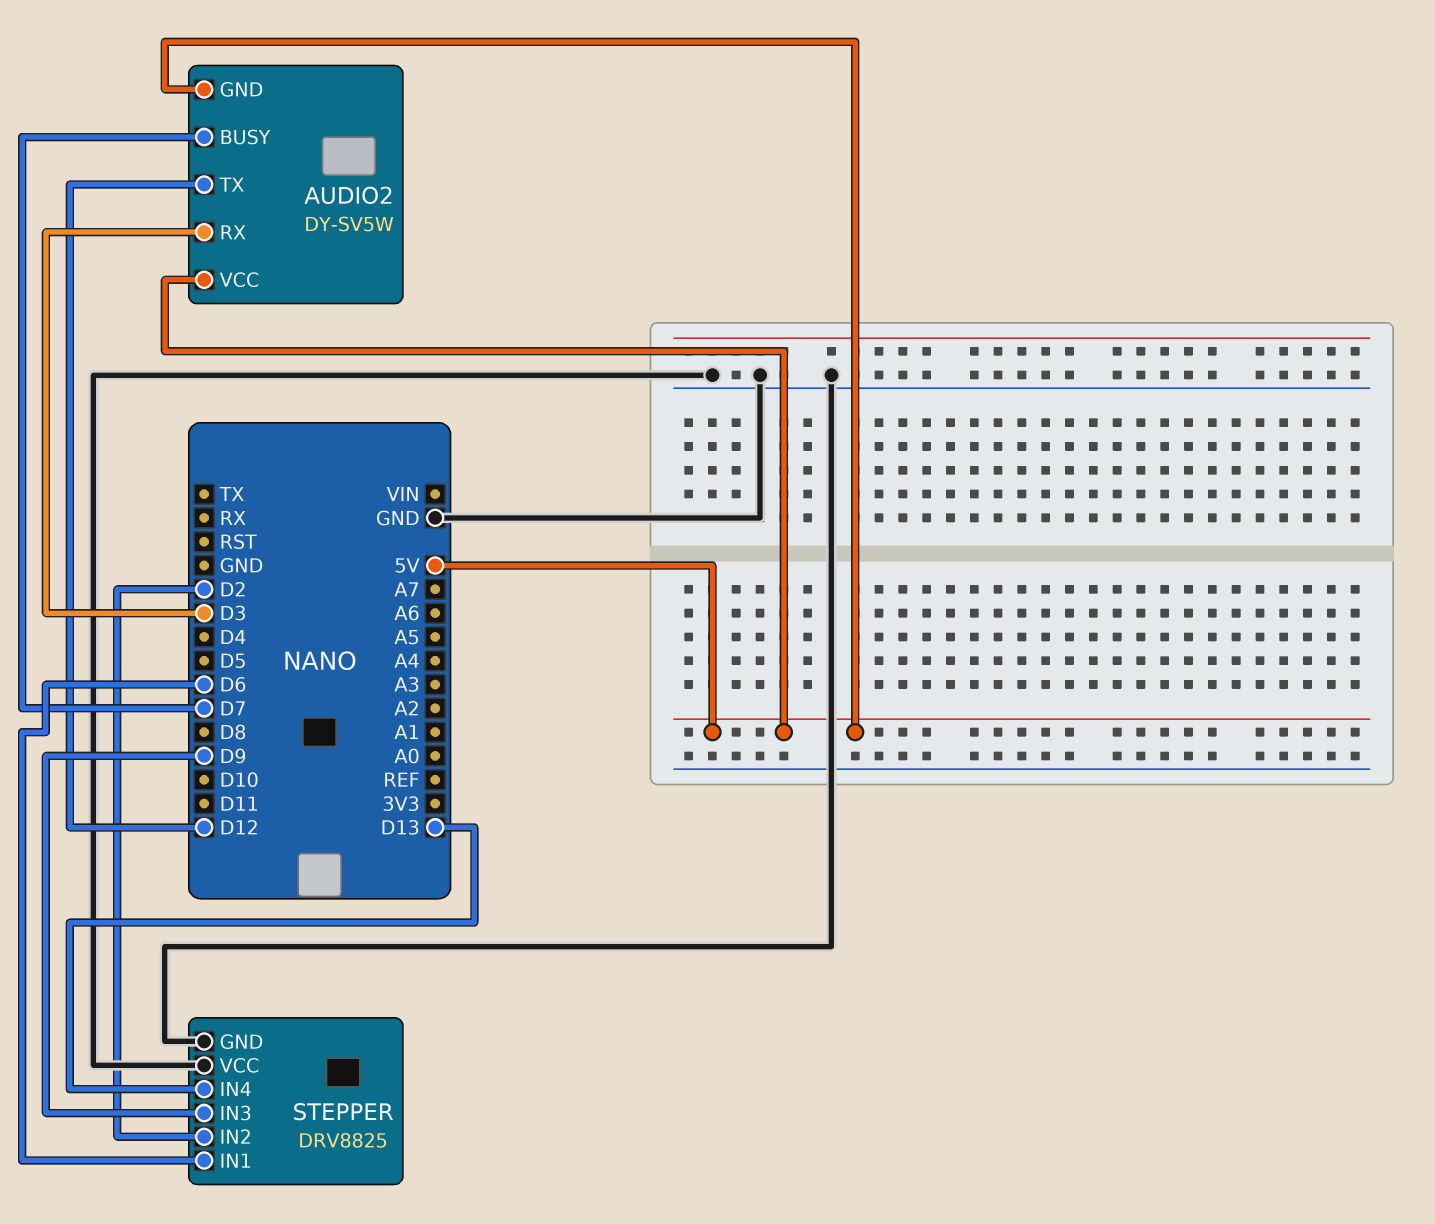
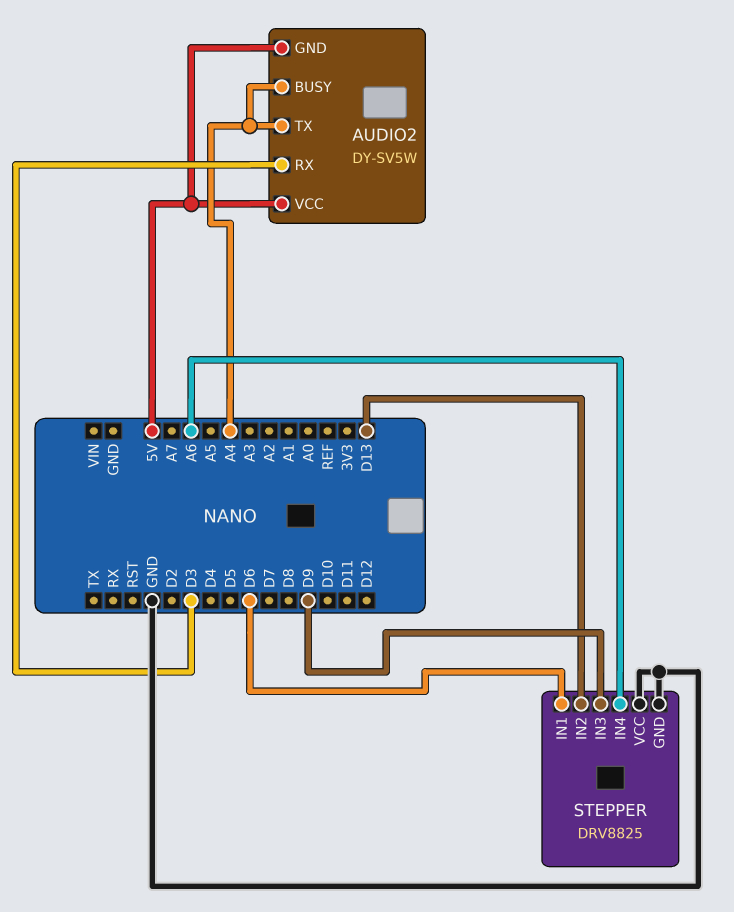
AUDIO2 pin BUSY: D7 -> A4
AUDIO2 pin TX: D12 -> A4
STEPPER pin IN2: D2 -> D13
STEPPER pin IN4: D13 -> A6

